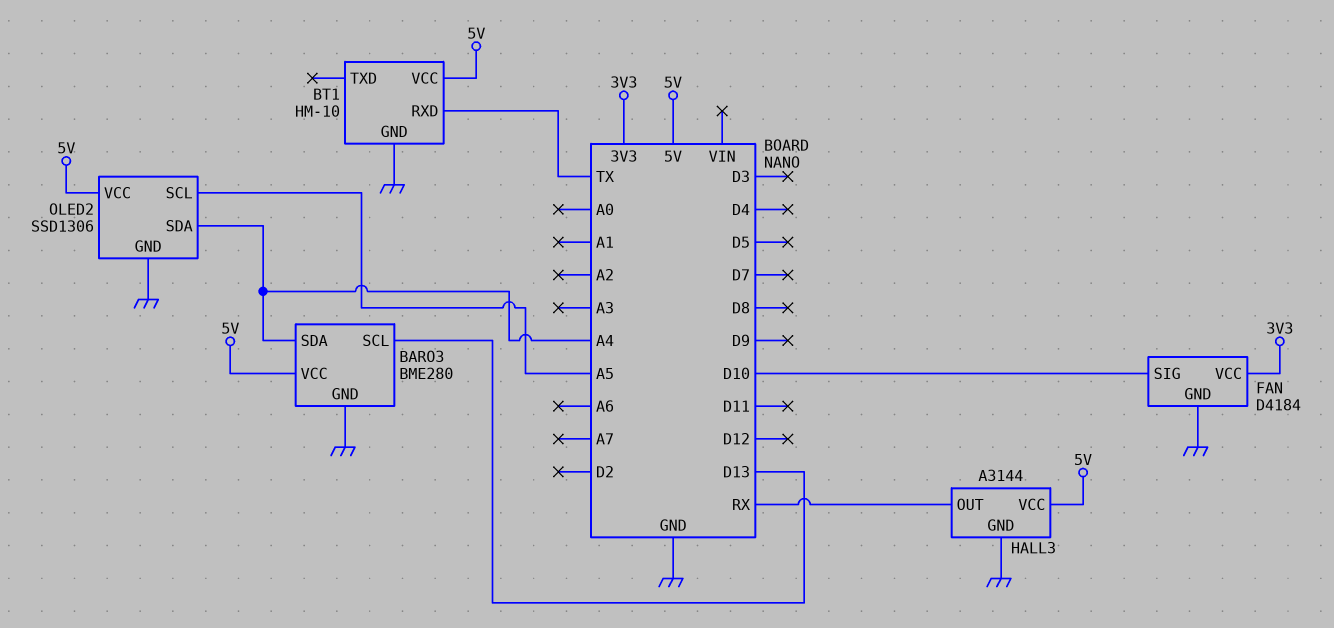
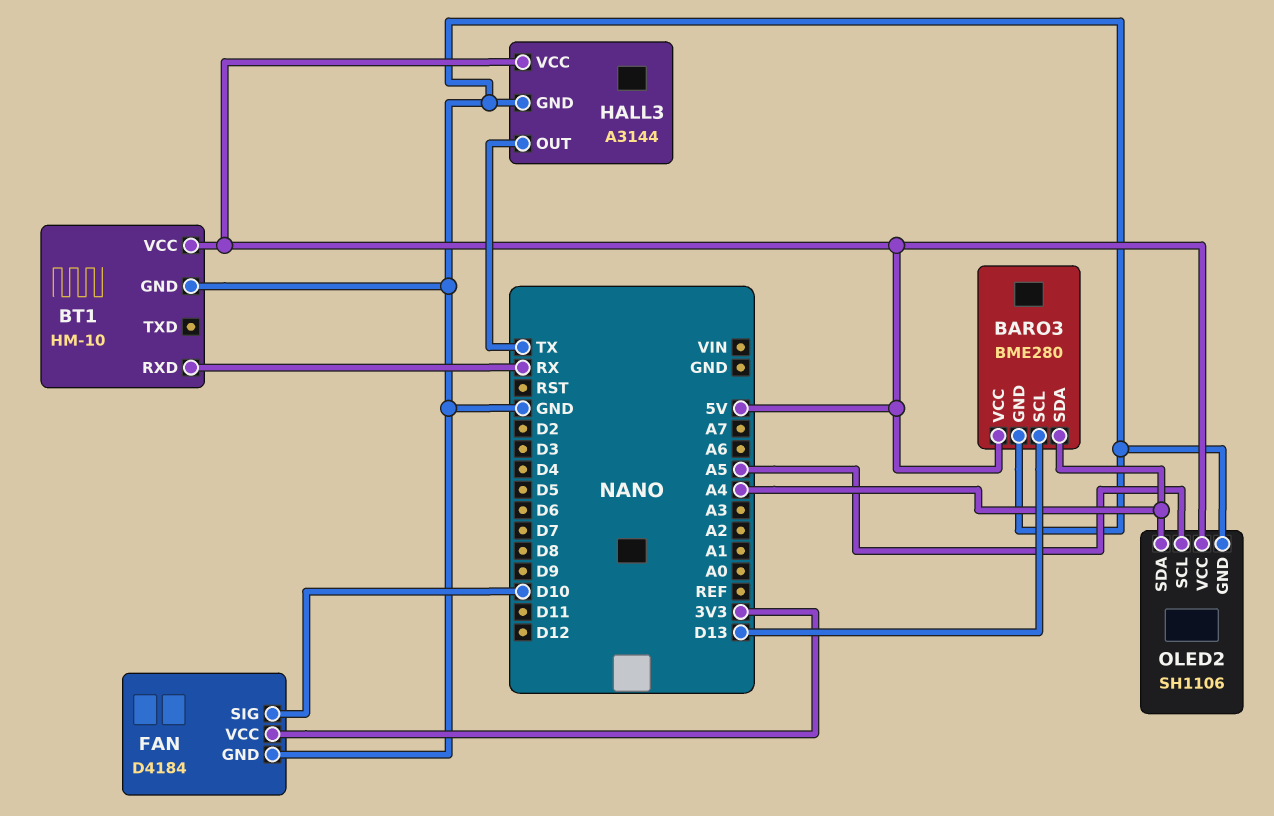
BT1 pin RXD: TX -> RX
HALL3 pin OUT: RX -> TX
OLED2: SSD1306 -> SH1106

